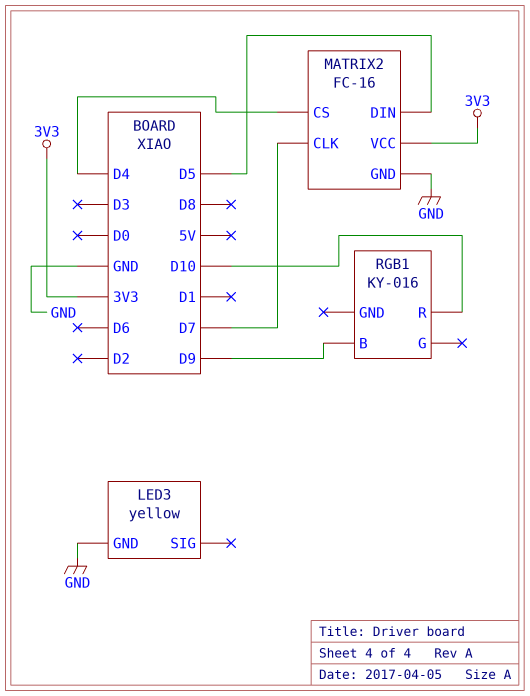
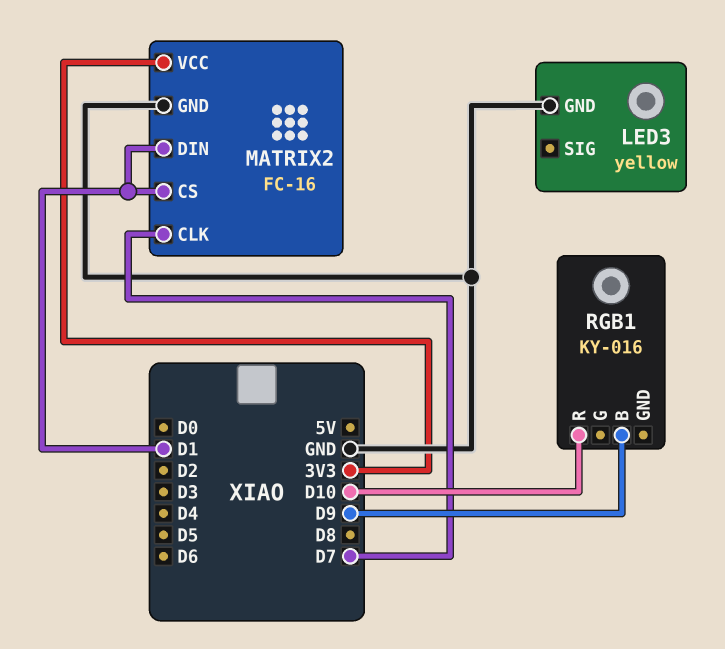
MATRIX2 pin CS: D4 -> D1
MATRIX2 pin DIN: D5 -> D1

